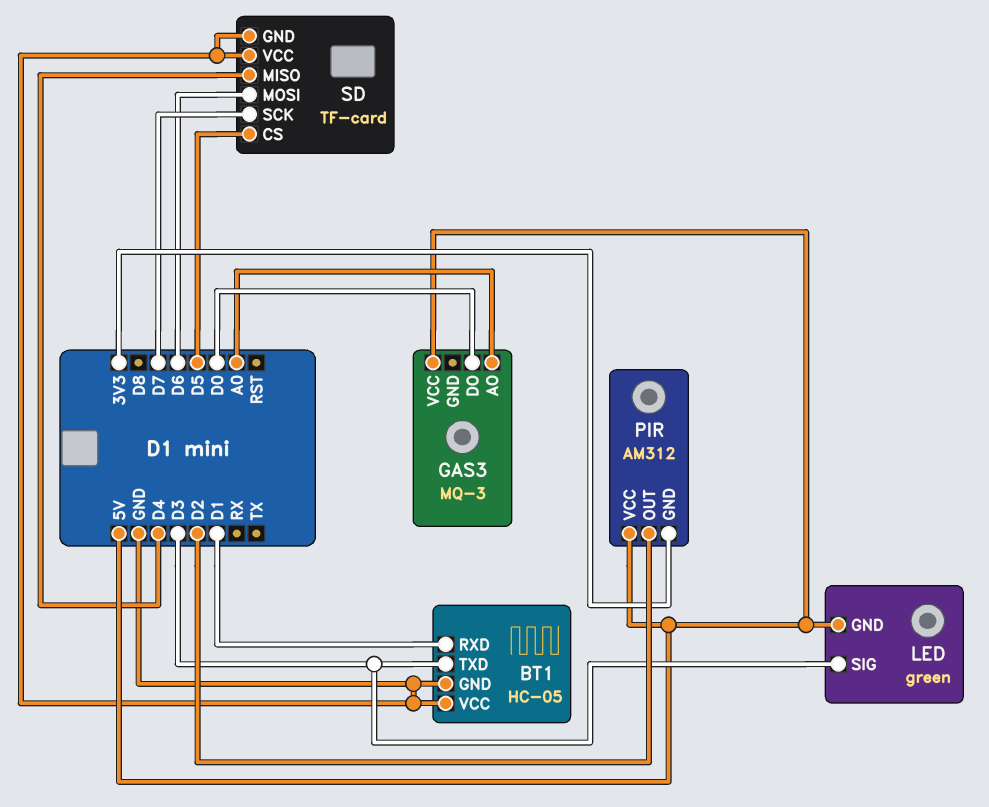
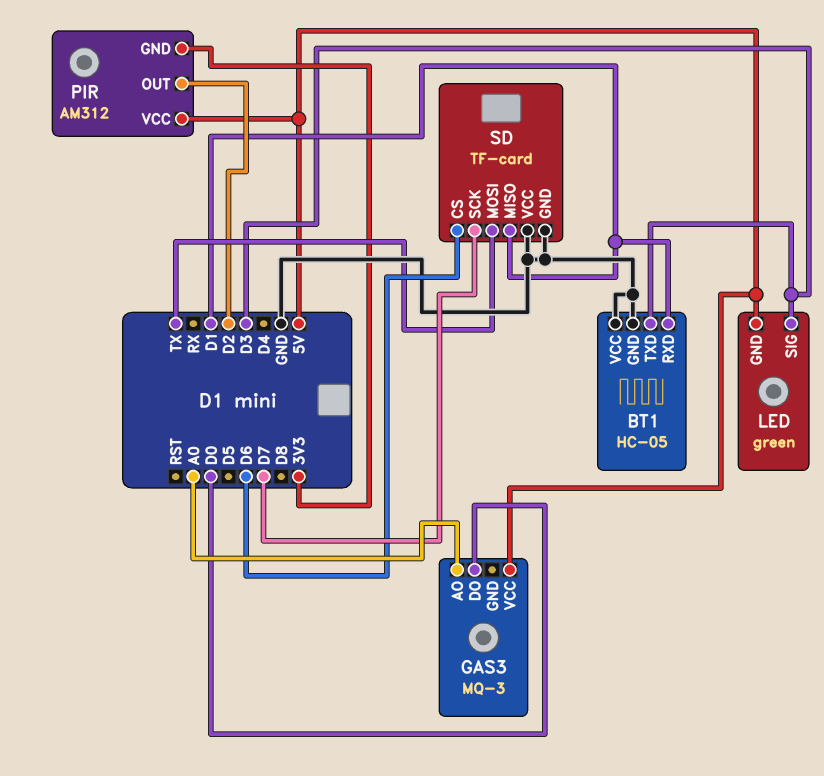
SD pin CS: D5 -> D6
SD pin MISO: D4 -> D1
SD pin MOSI: D6 -> TX

